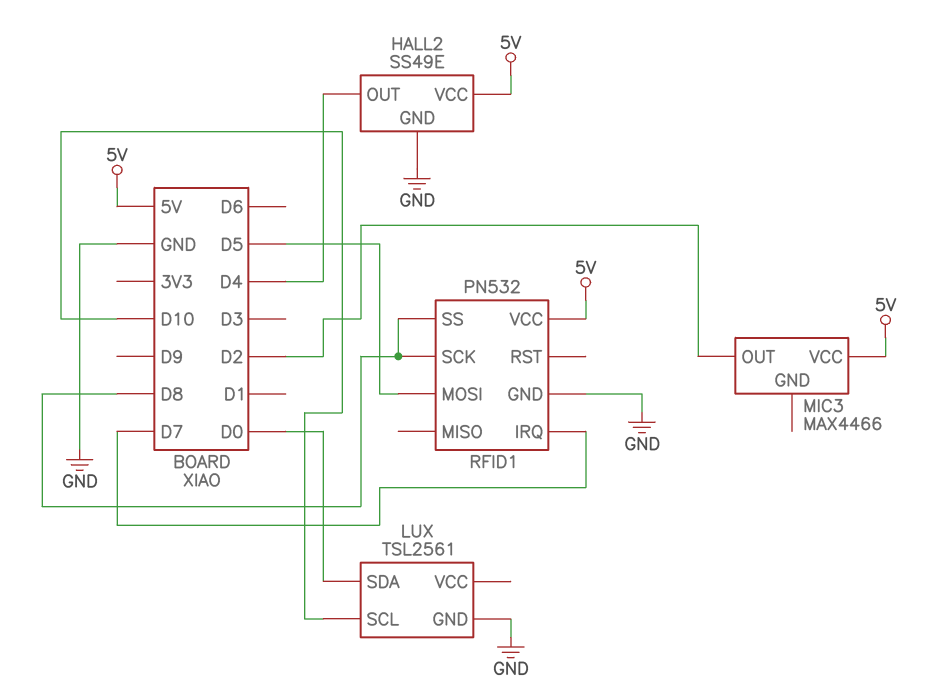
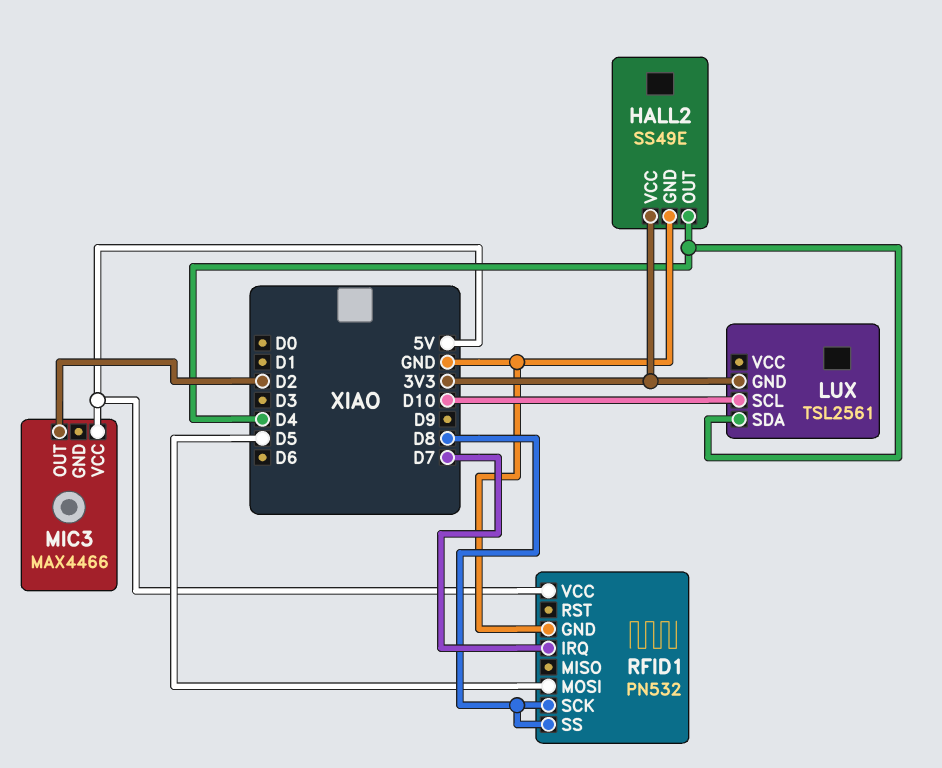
HALL2 pin VCC: 5V -> 3V3
LUX pin GND: GND -> 3V3
LUX pin SDA: D0 -> D4

